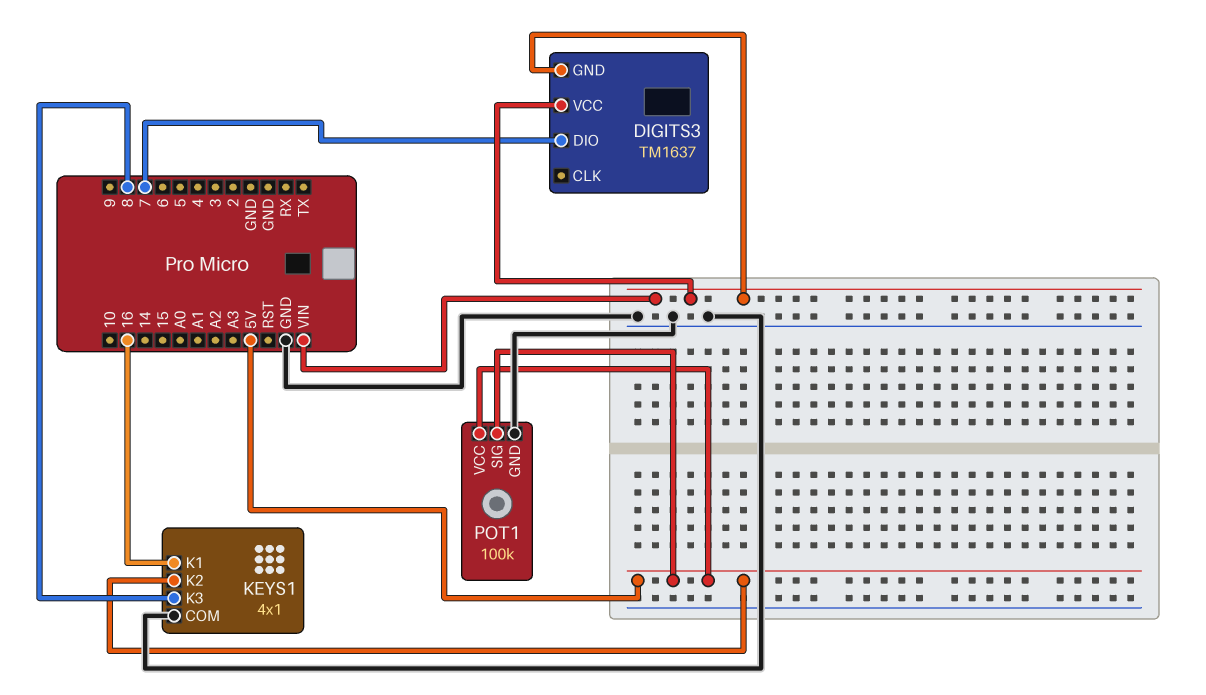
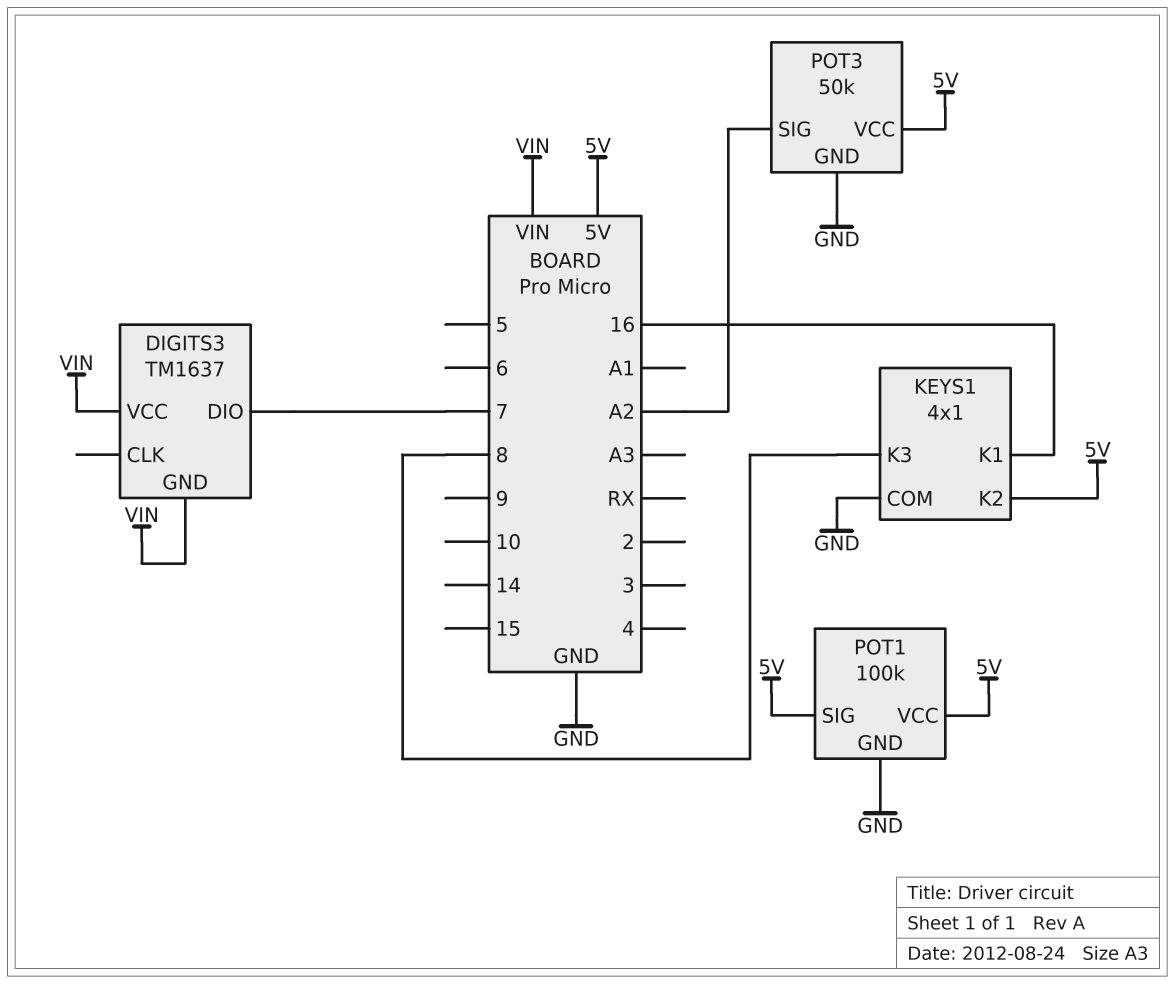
POT3: none -> 50k
POT3 pin GND: none -> GND
POT3 pin SIG: none -> A2
POT3 pin VCC: none -> 5V

